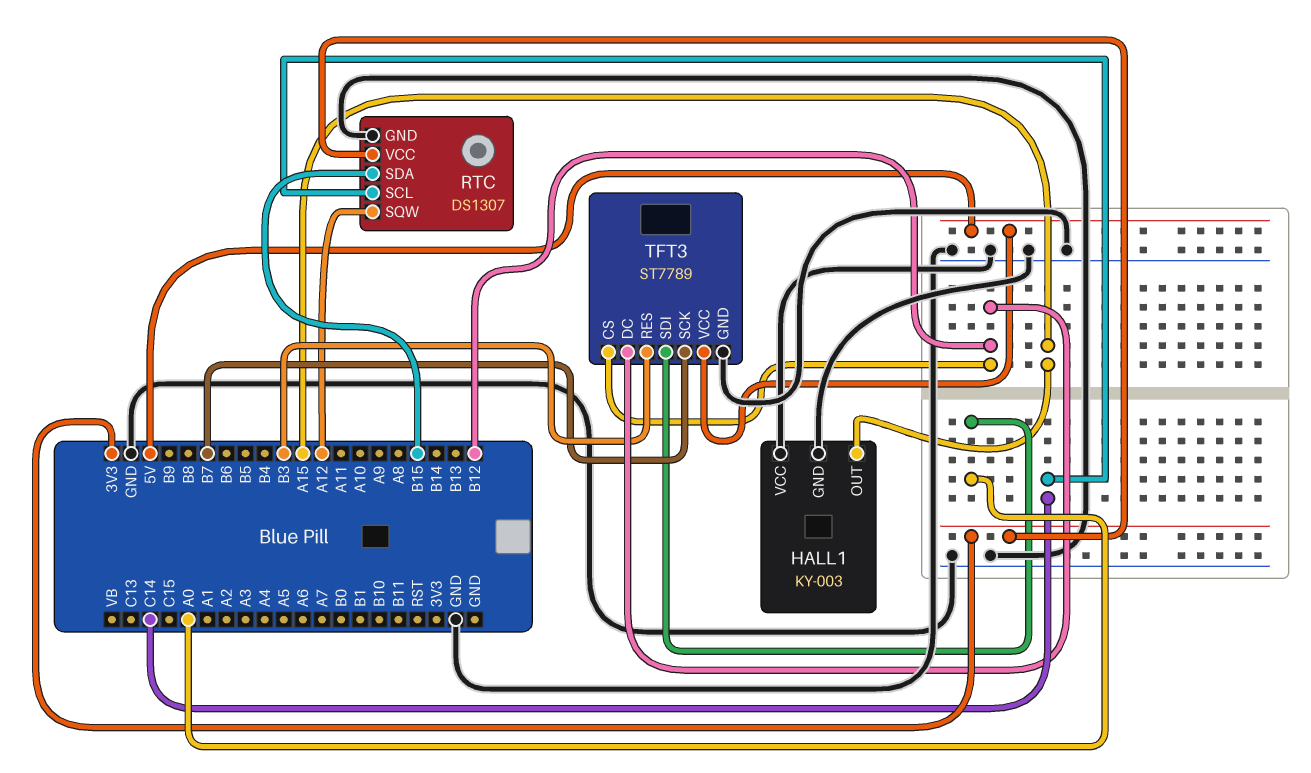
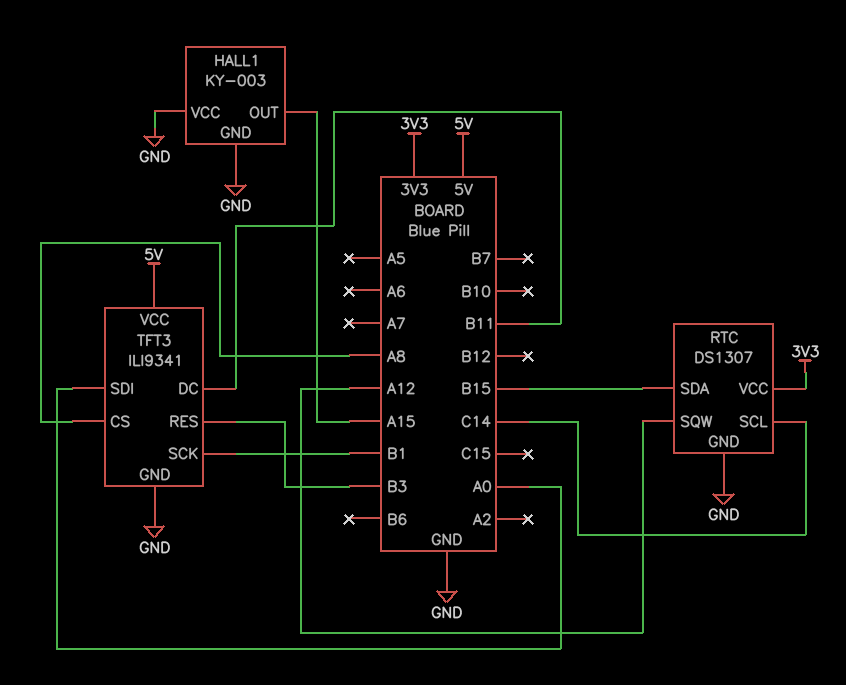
TFT3: ST7789 -> ILI9341
TFT3 pin CS: B12 -> A8
TFT3 pin DC: B12 -> B11
TFT3 pin SCK: B7 -> B1

